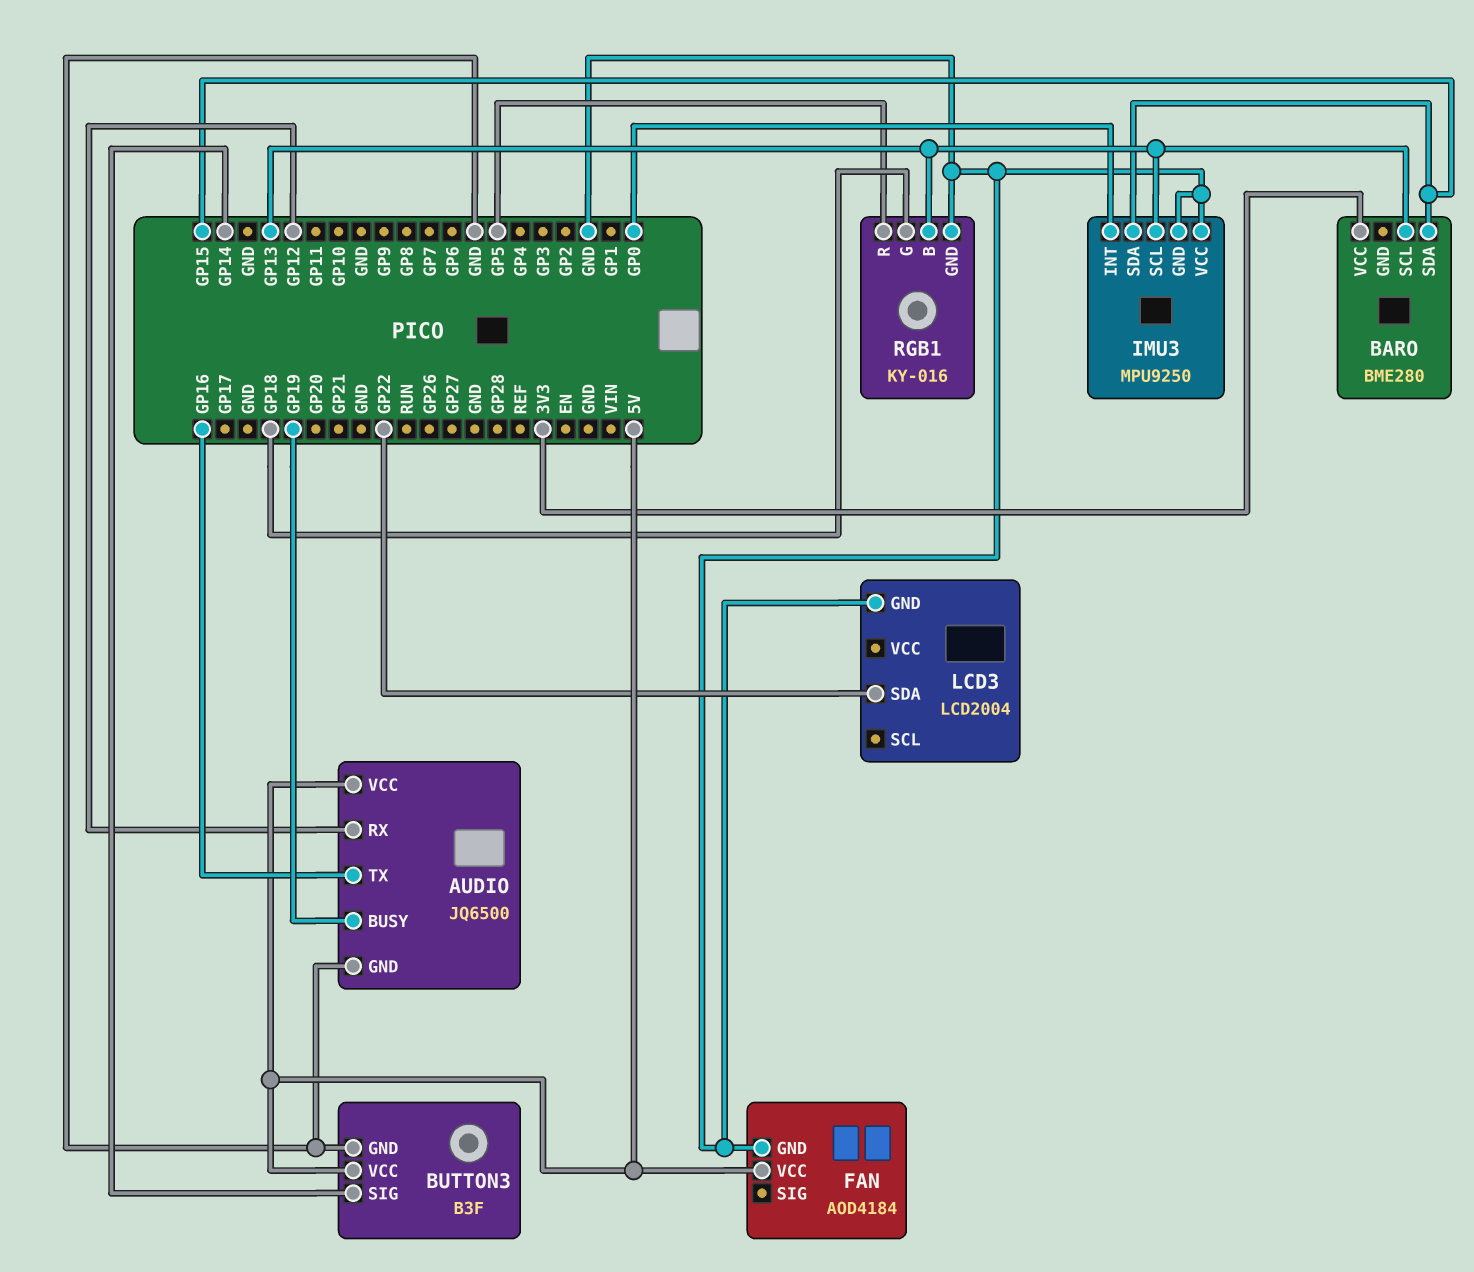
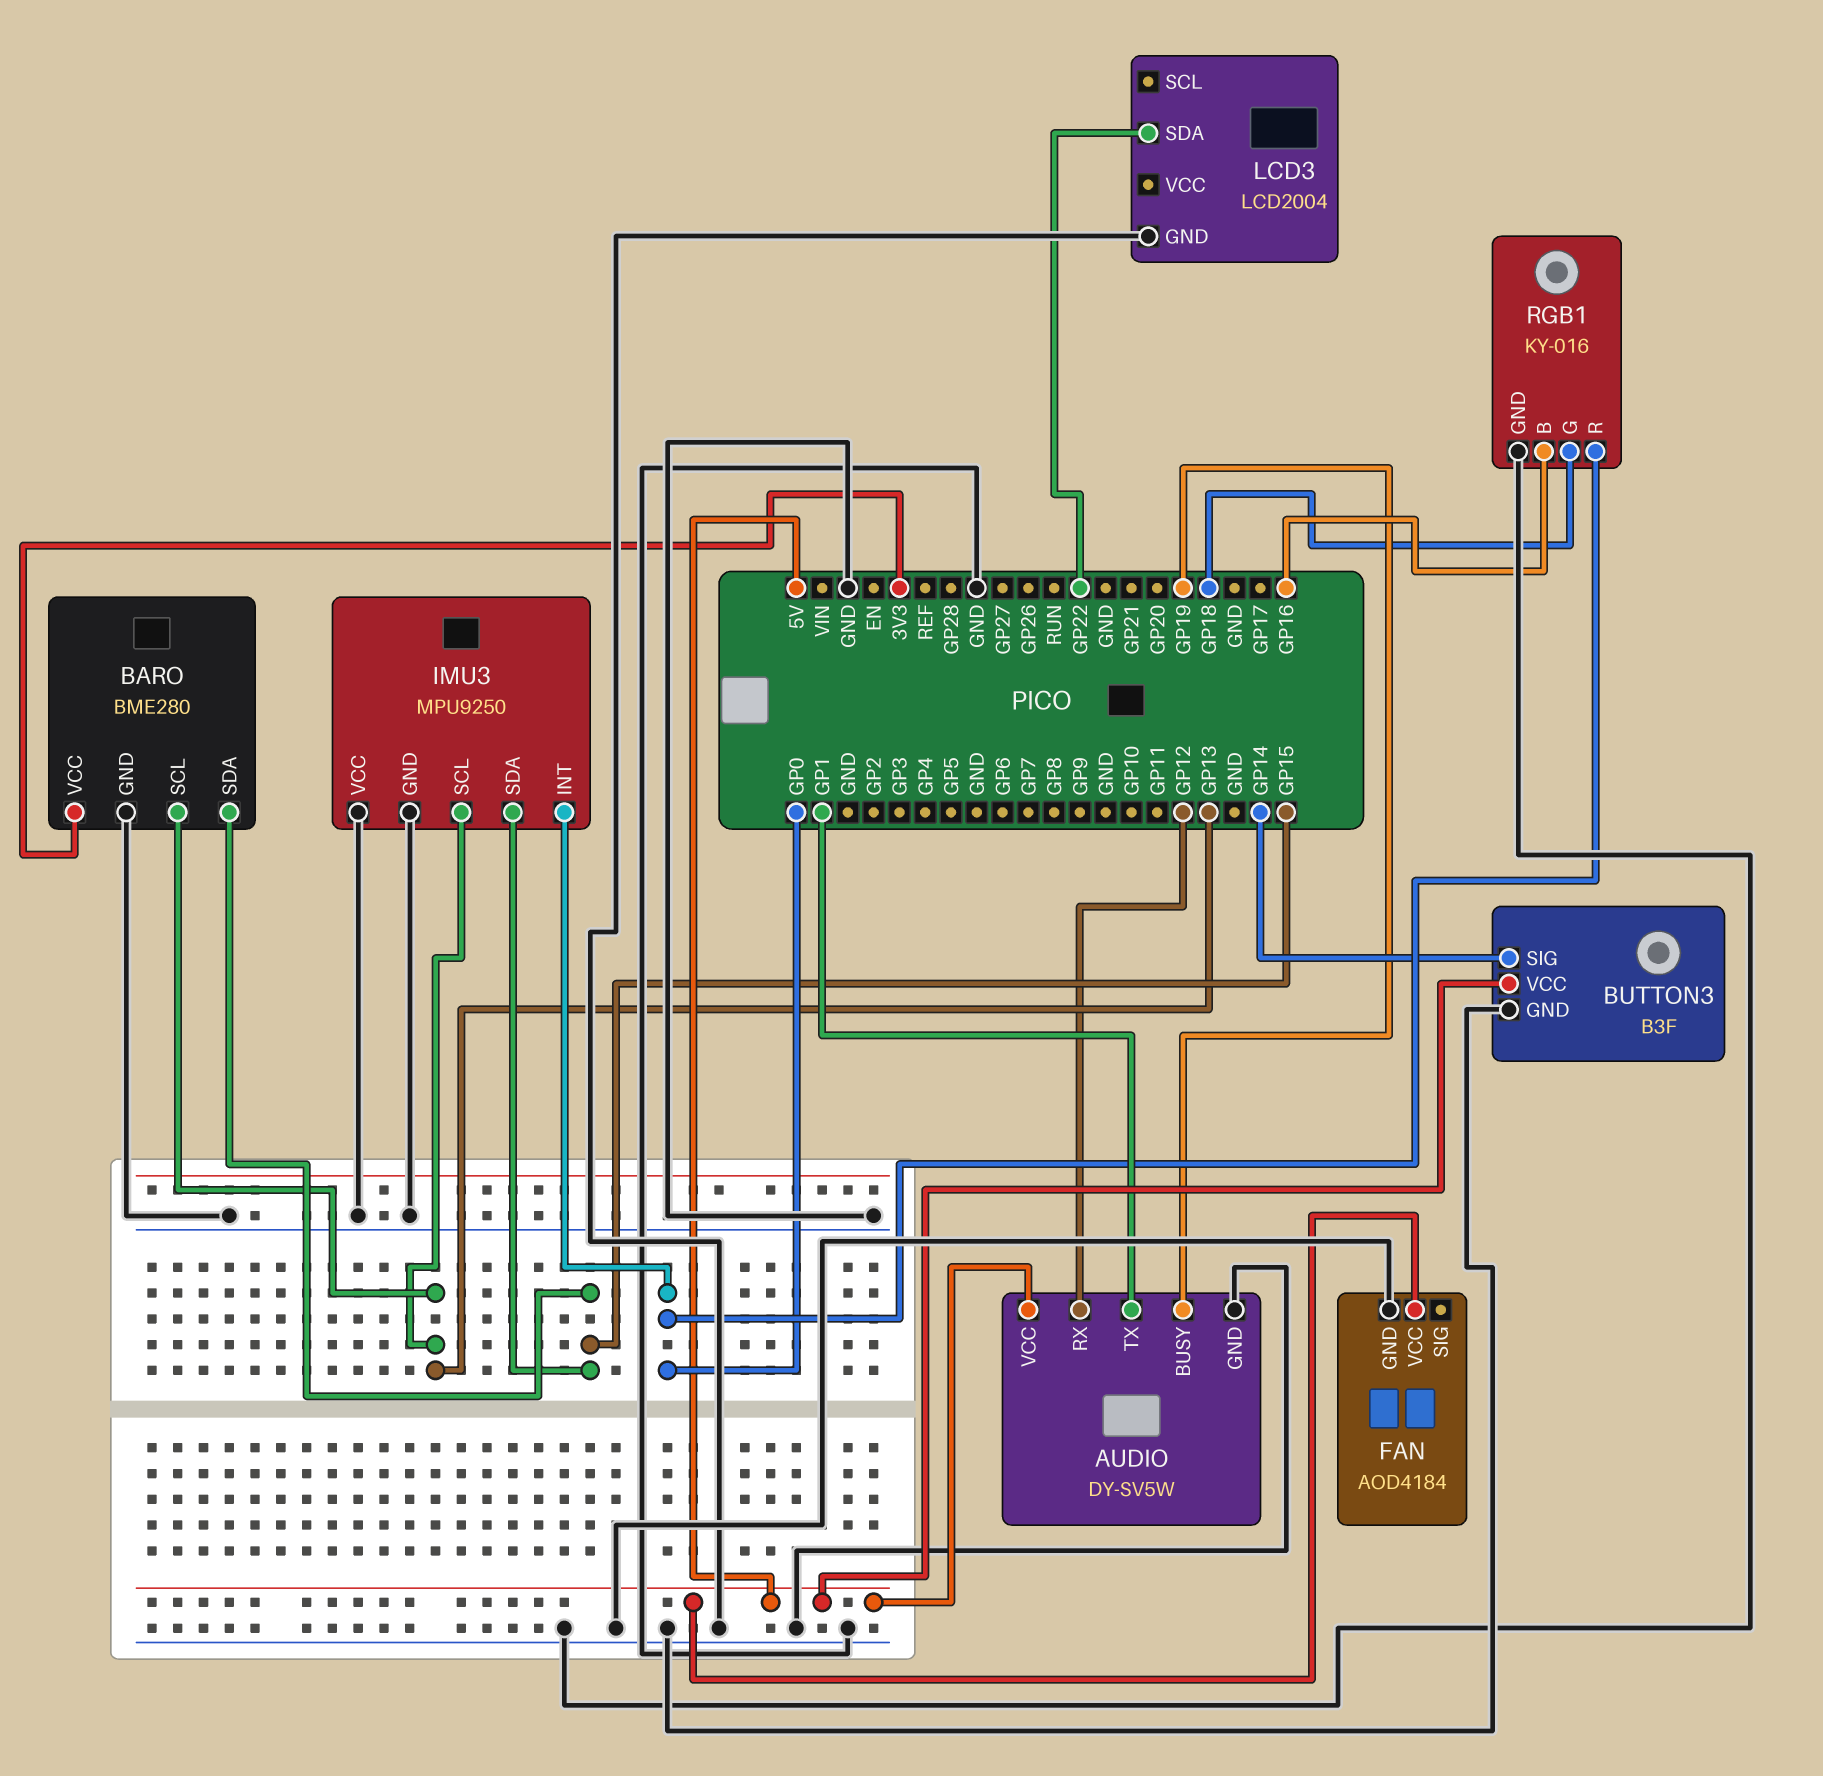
AUDIO: JQ6500 -> DY-SV5W
AUDIO pin TX: GP16 -> GP1
BARO pin GND: none -> GND
RGB1 pin B: GP13 -> GP16
RGB1 pin R: GP5 -> GP0

